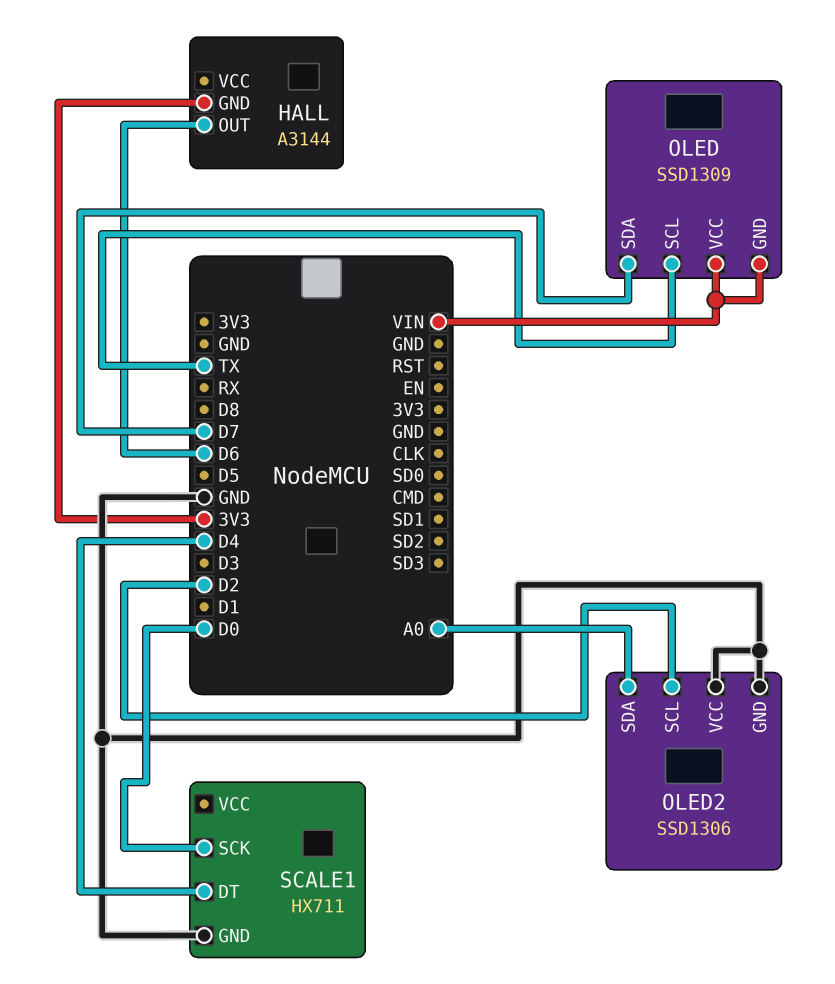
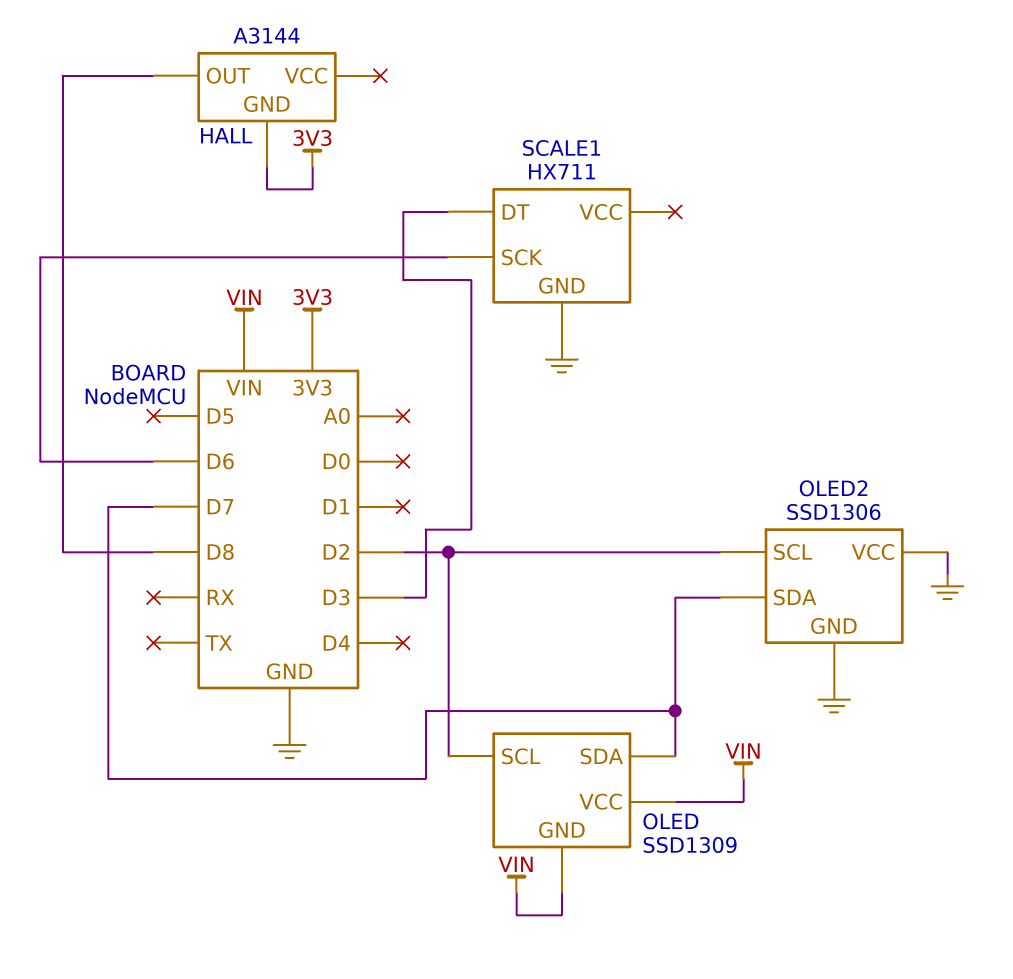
HALL pin OUT: D6 -> D8
OLED pin SCL: TX -> D2
OLED2 pin SDA: A0 -> D7
SCALE1 pin DT: D4 -> D3
SCALE1 pin SCK: D0 -> D6

